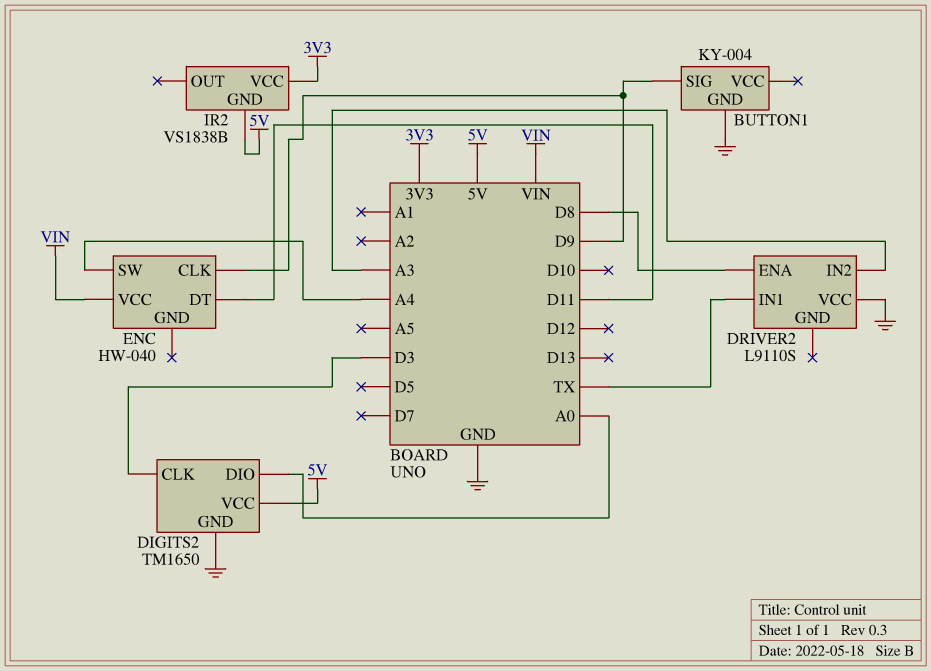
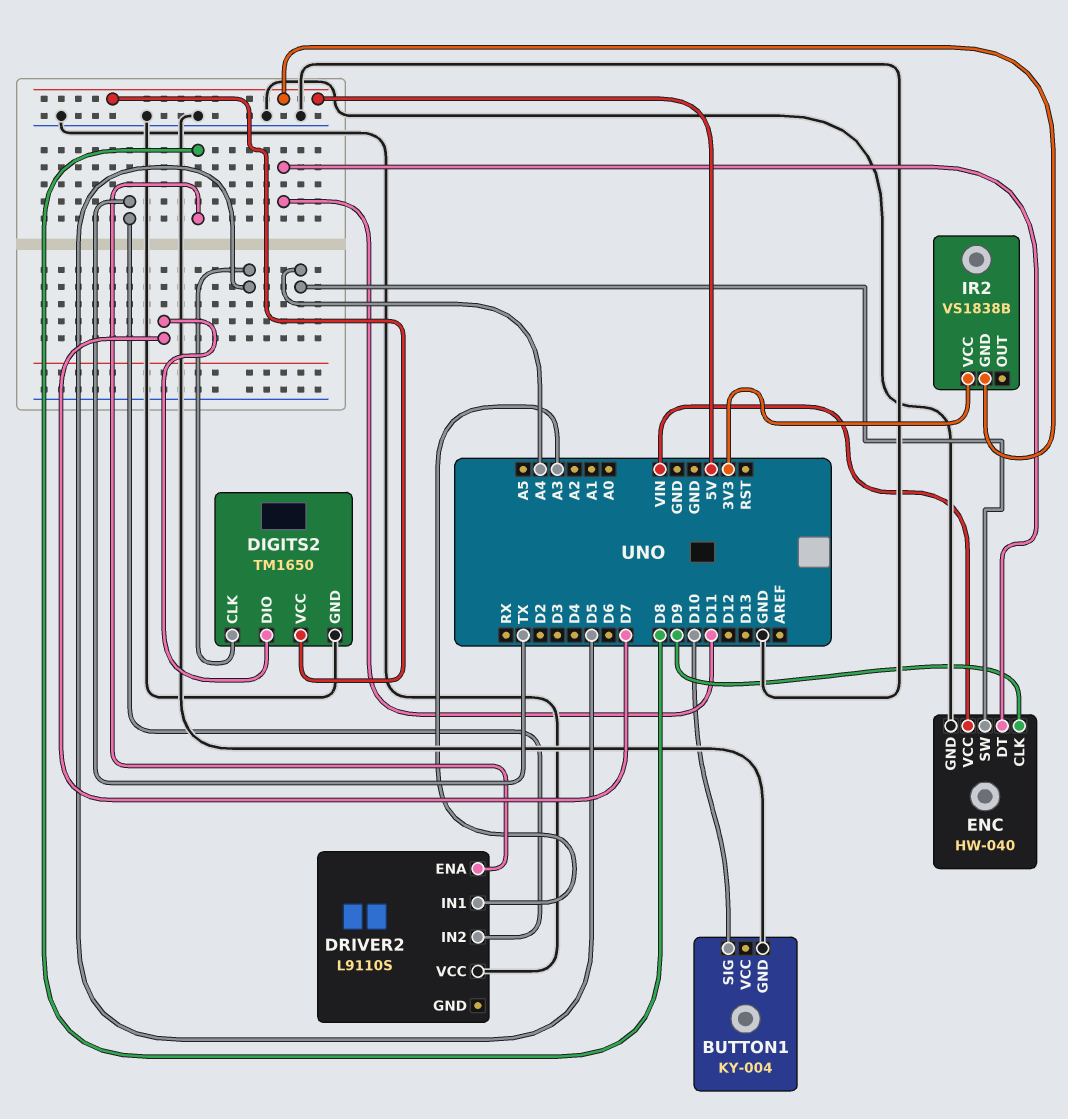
BUTTON1 pin SIG: D9 -> D10
DIGITS2 pin CLK: D3 -> D5
DIGITS2 pin DIO: A0 -> D7
DRIVER2 pin IN1: TX -> A3
DRIVER2 pin IN2: A3 -> TX
ENC pin GND: none -> GND

